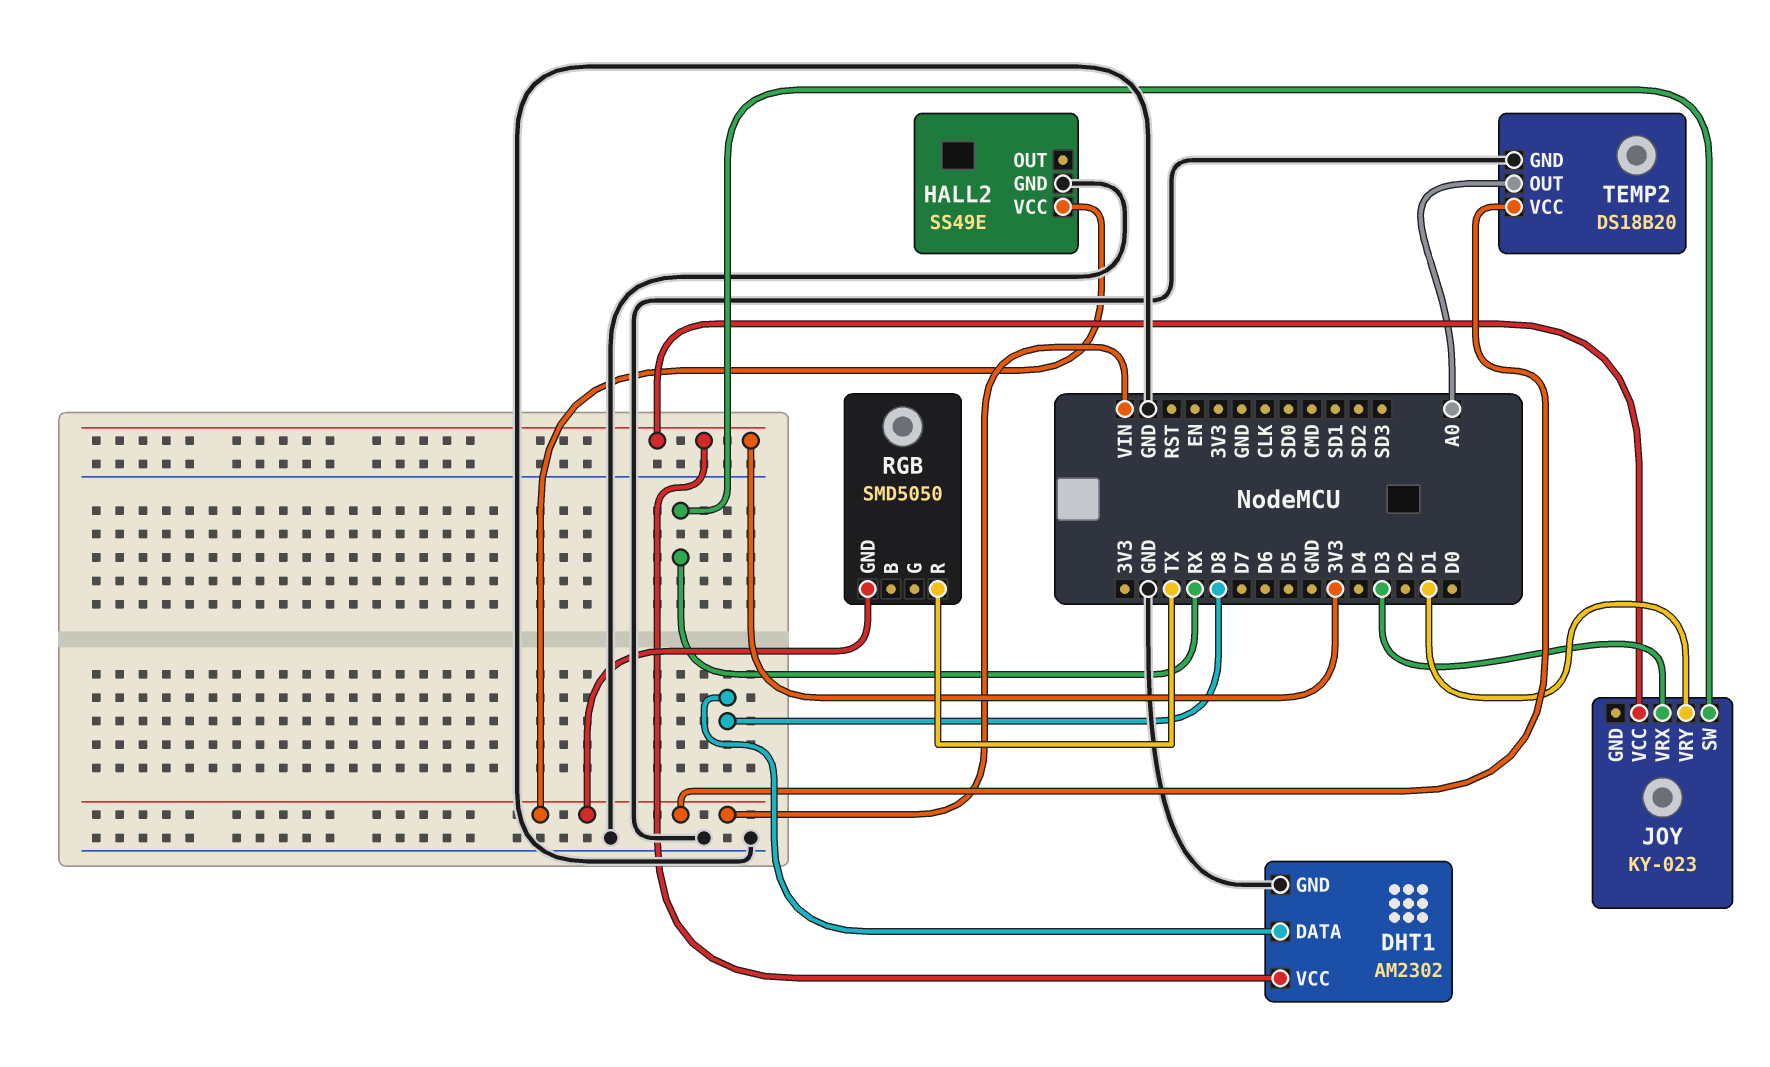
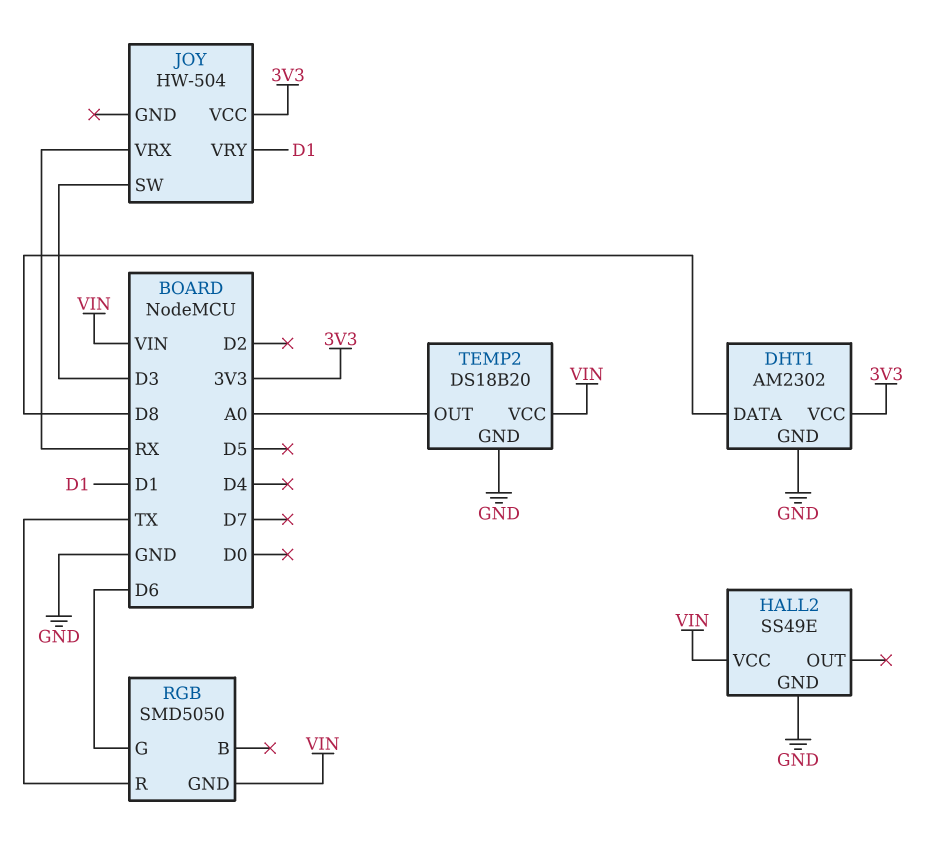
JOY: KY-023 -> HW-504
JOY pin SW: RX -> D3
JOY pin VRX: D3 -> RX
RGB pin G: none -> D6

